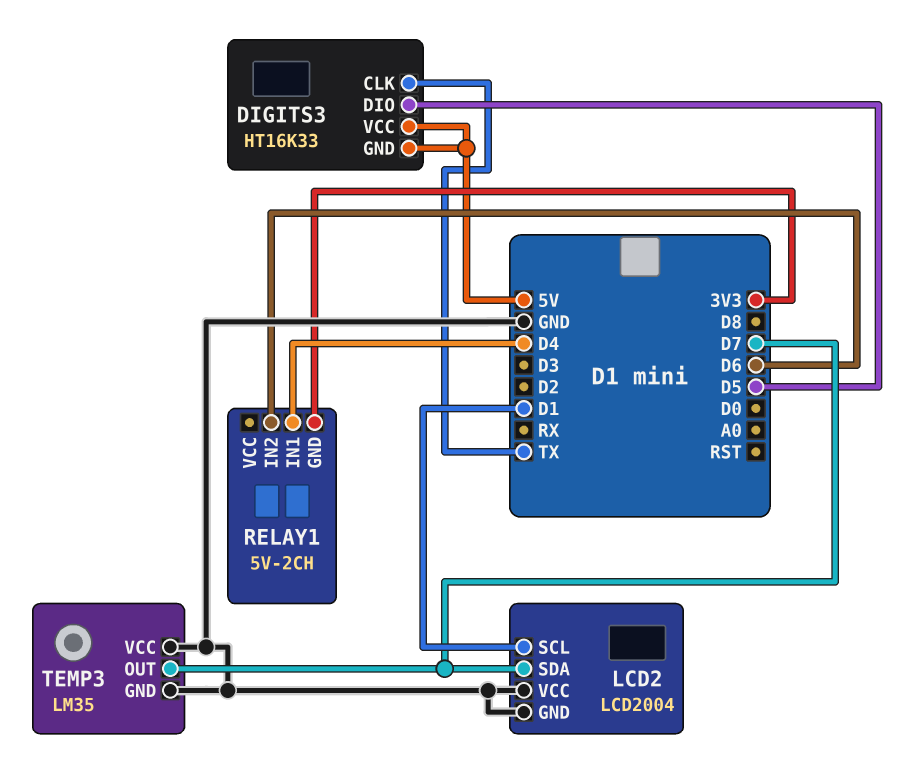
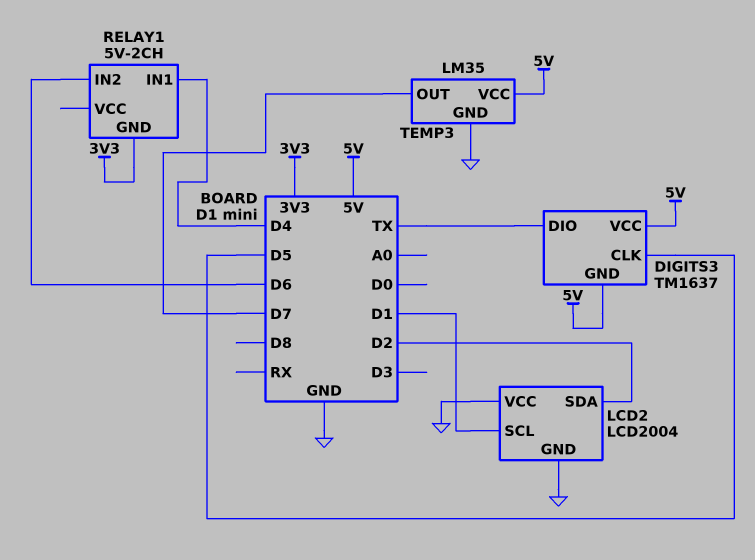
DIGITS3: HT16K33 -> TM1637
DIGITS3 pin CLK: TX -> D5
DIGITS3 pin DIO: D5 -> TX
LCD2 pin SDA: D7 -> D2
TEMP3 pin VCC: GND -> 5V

